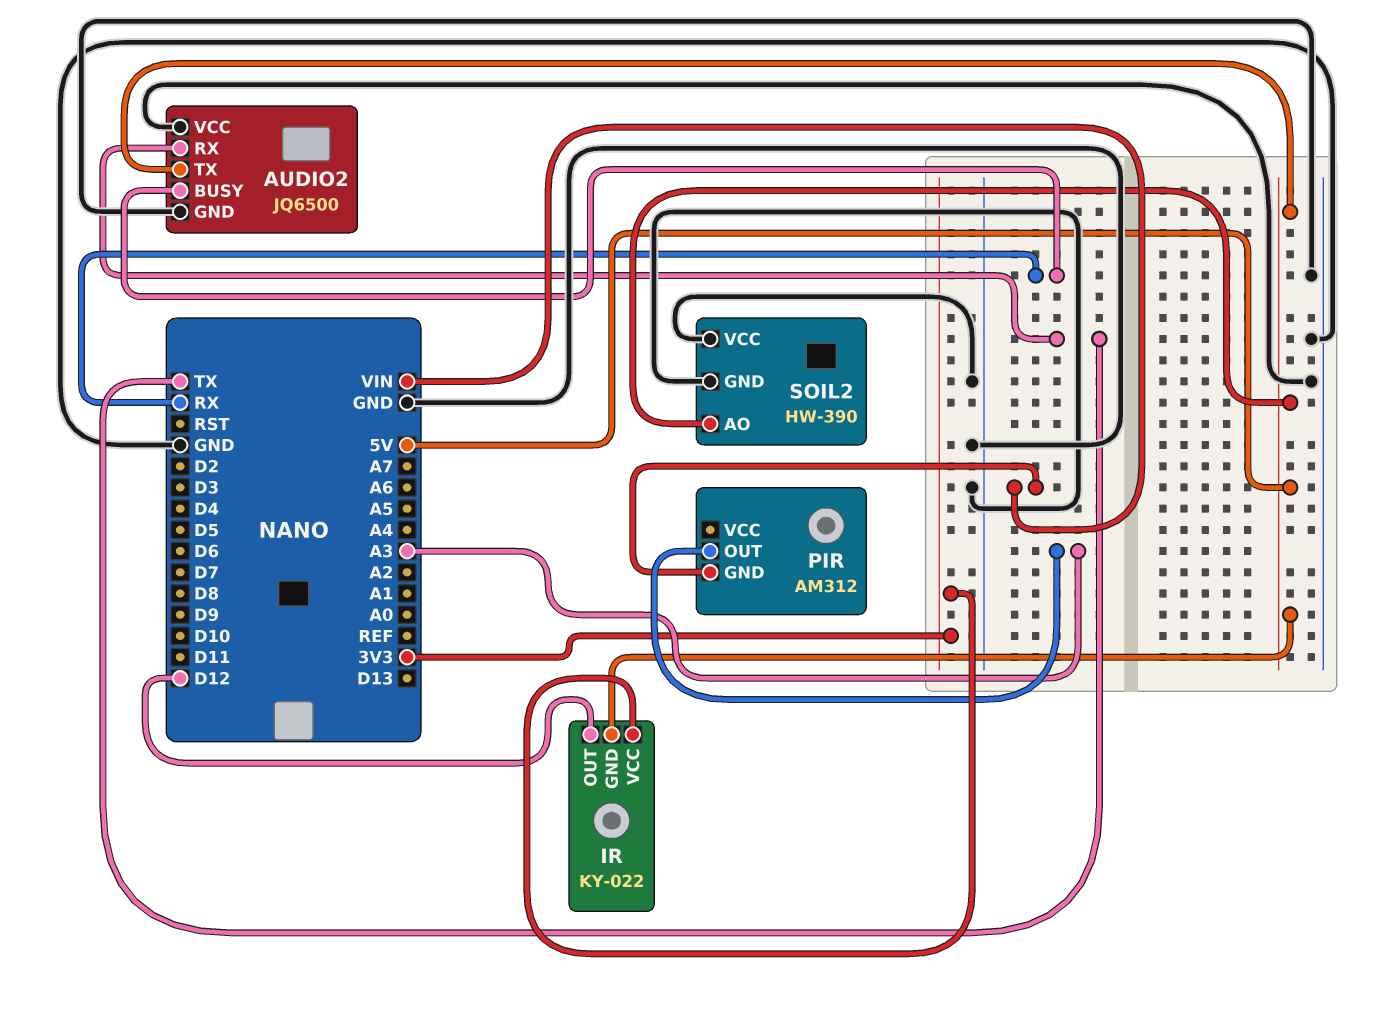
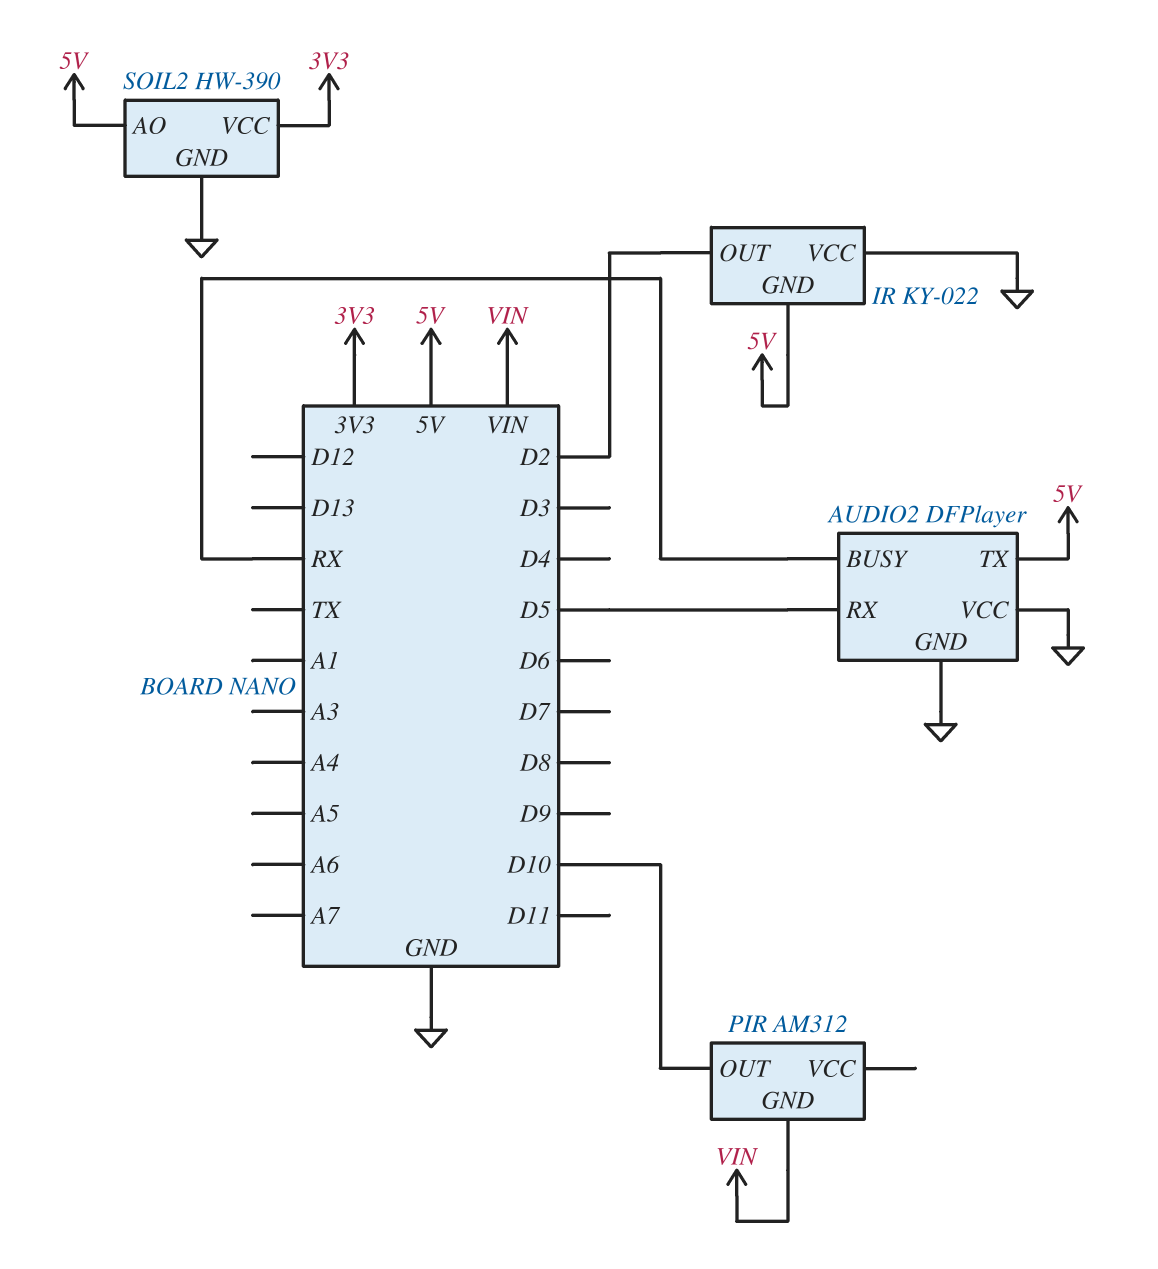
AUDIO2: JQ6500 -> DFPlayer
AUDIO2 pin RX: TX -> D5
IR pin OUT: D12 -> D2
IR pin VCC: 3V3 -> GND
PIR pin OUT: A3 -> D10
SOIL2 pin VCC: GND -> 3V3

